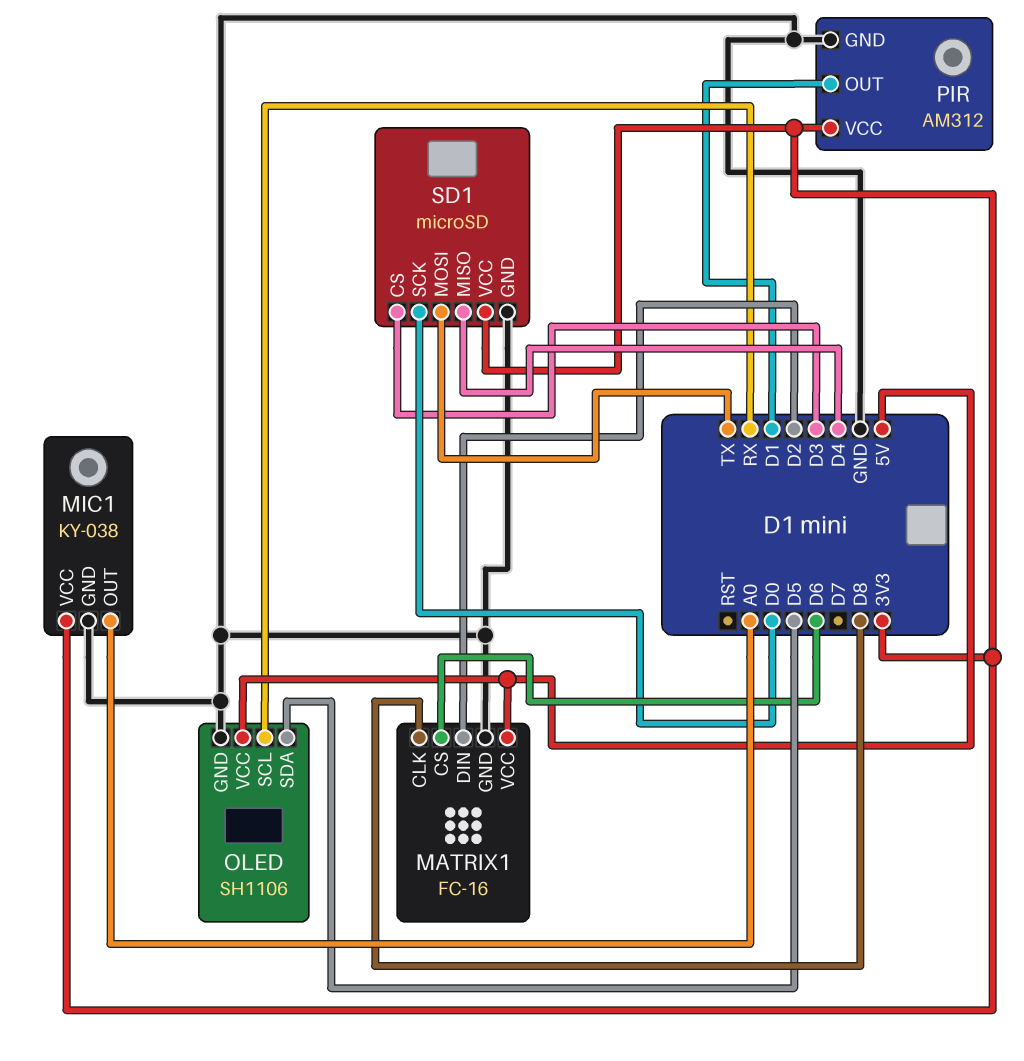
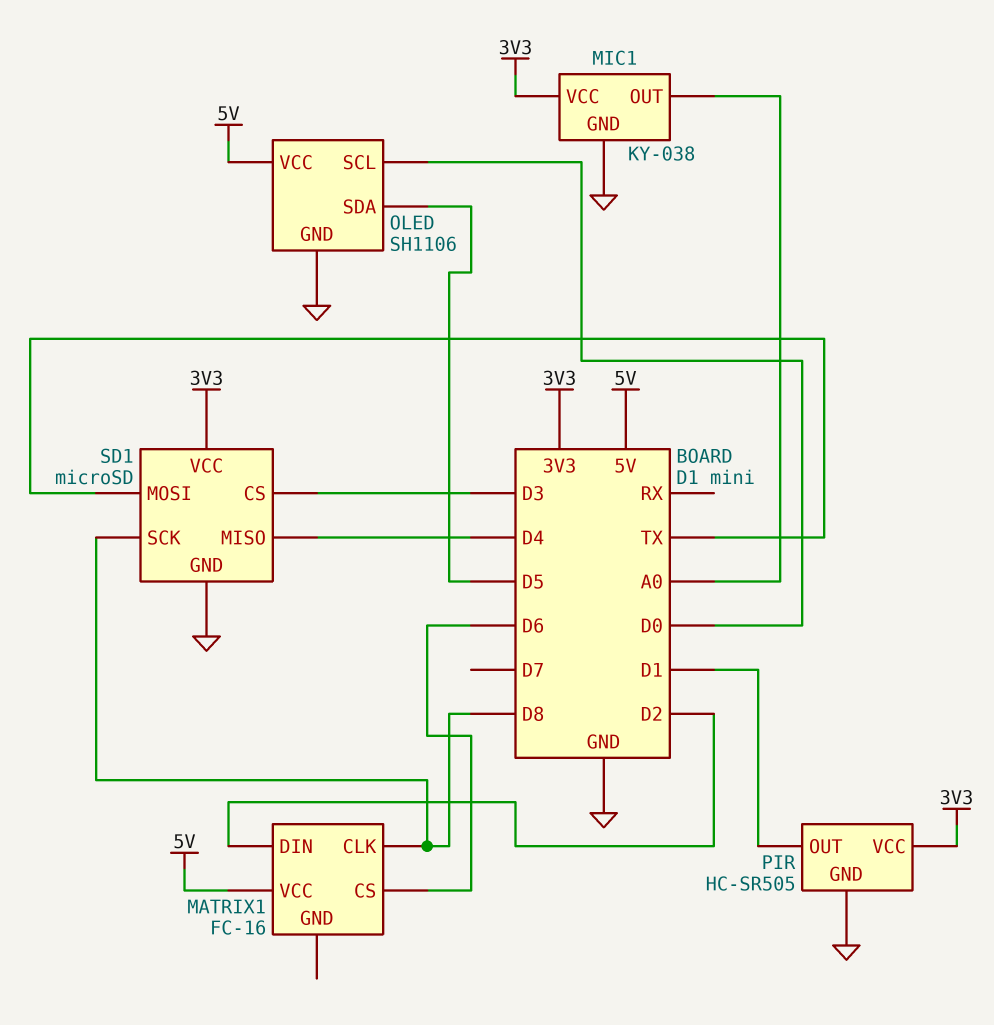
MATRIX1 pin GND: GND -> none
OLED pin SCL: RX -> D0
PIR: AM312 -> HC-SR505
SD1 pin SCK: D0 -> D8

